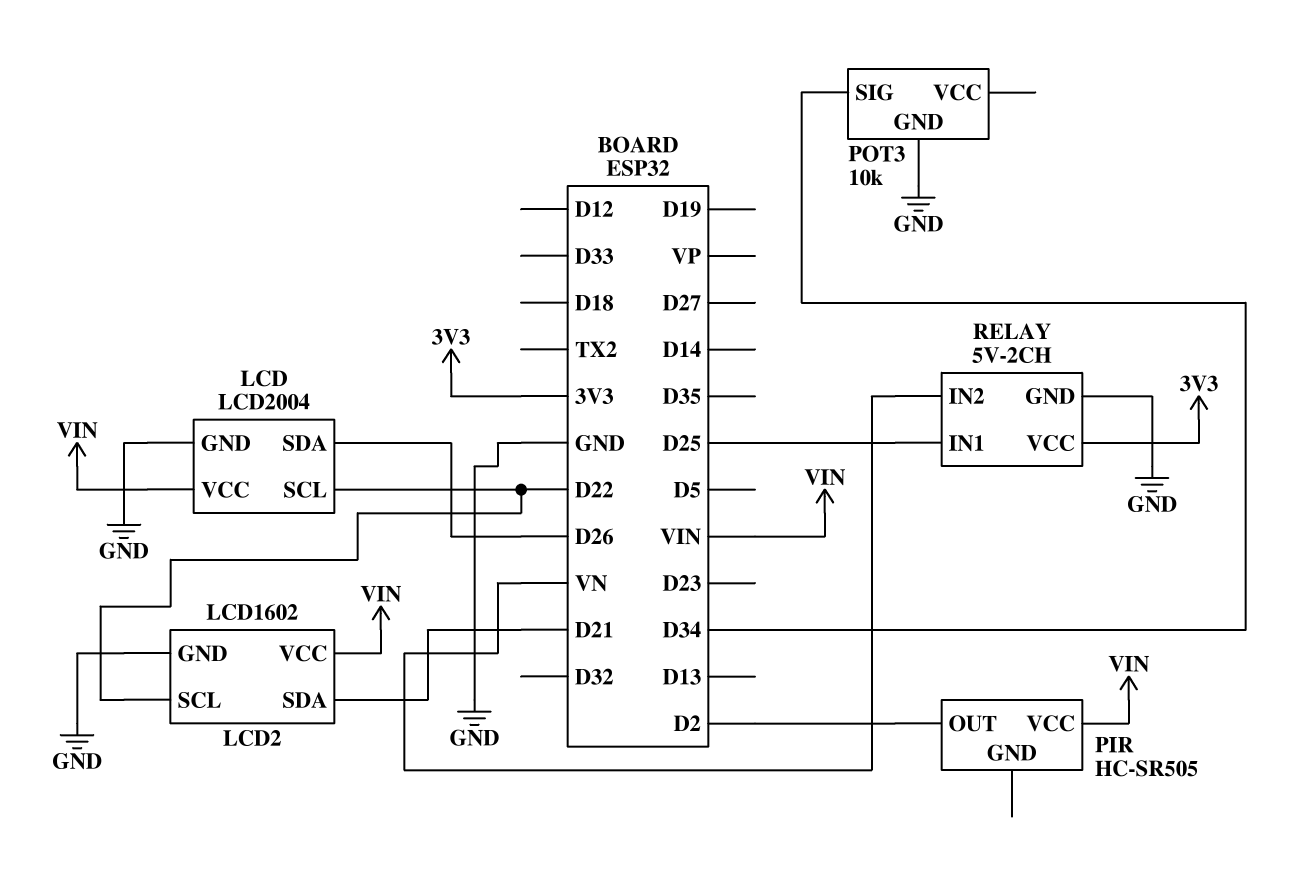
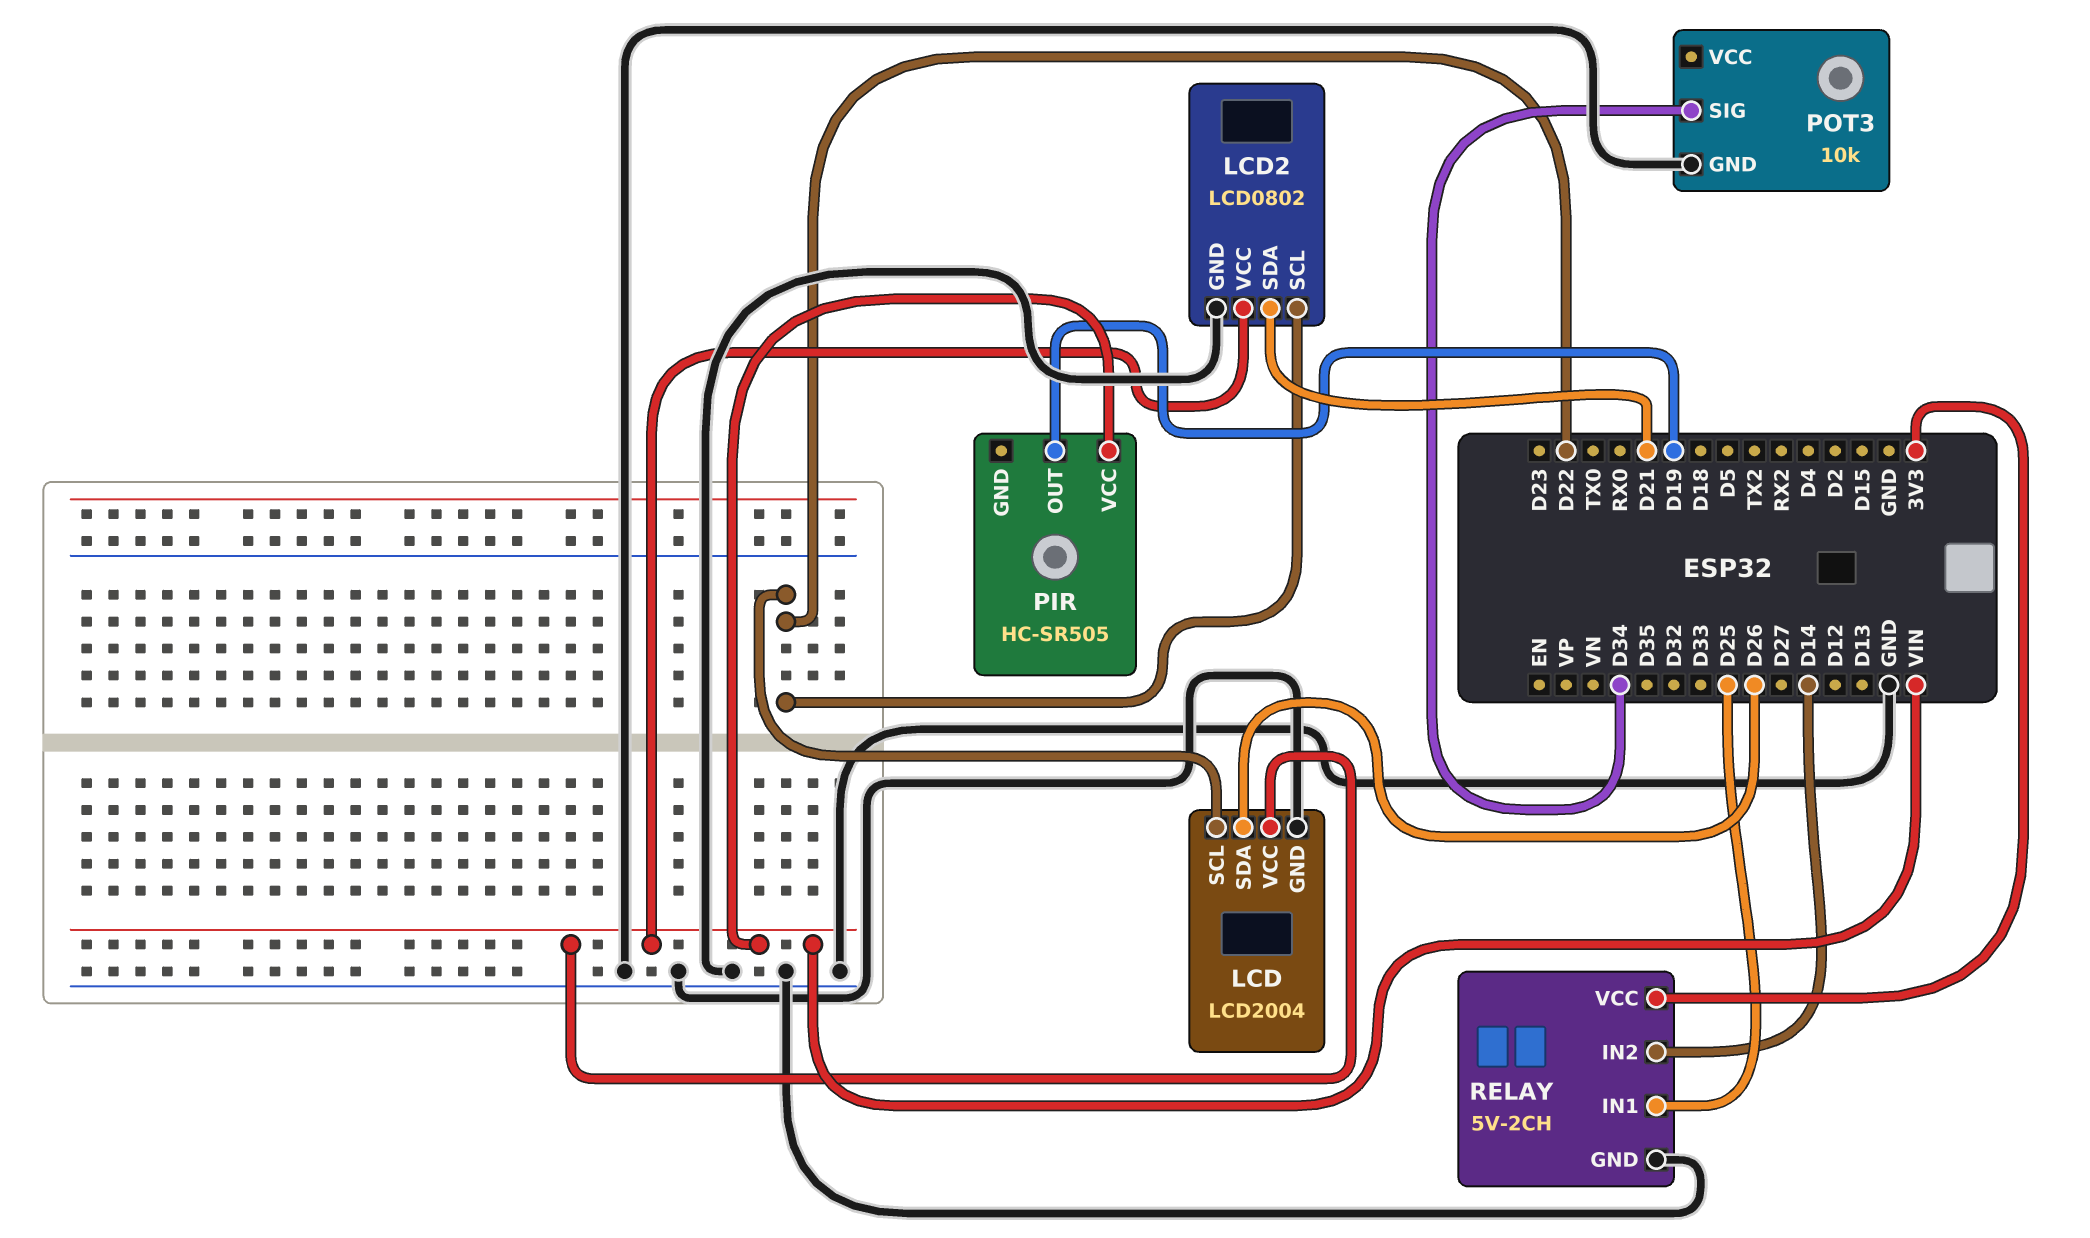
LCD2: LCD1602 -> LCD0802
PIR pin OUT: D2 -> D19
RELAY pin IN2: VN -> D14

